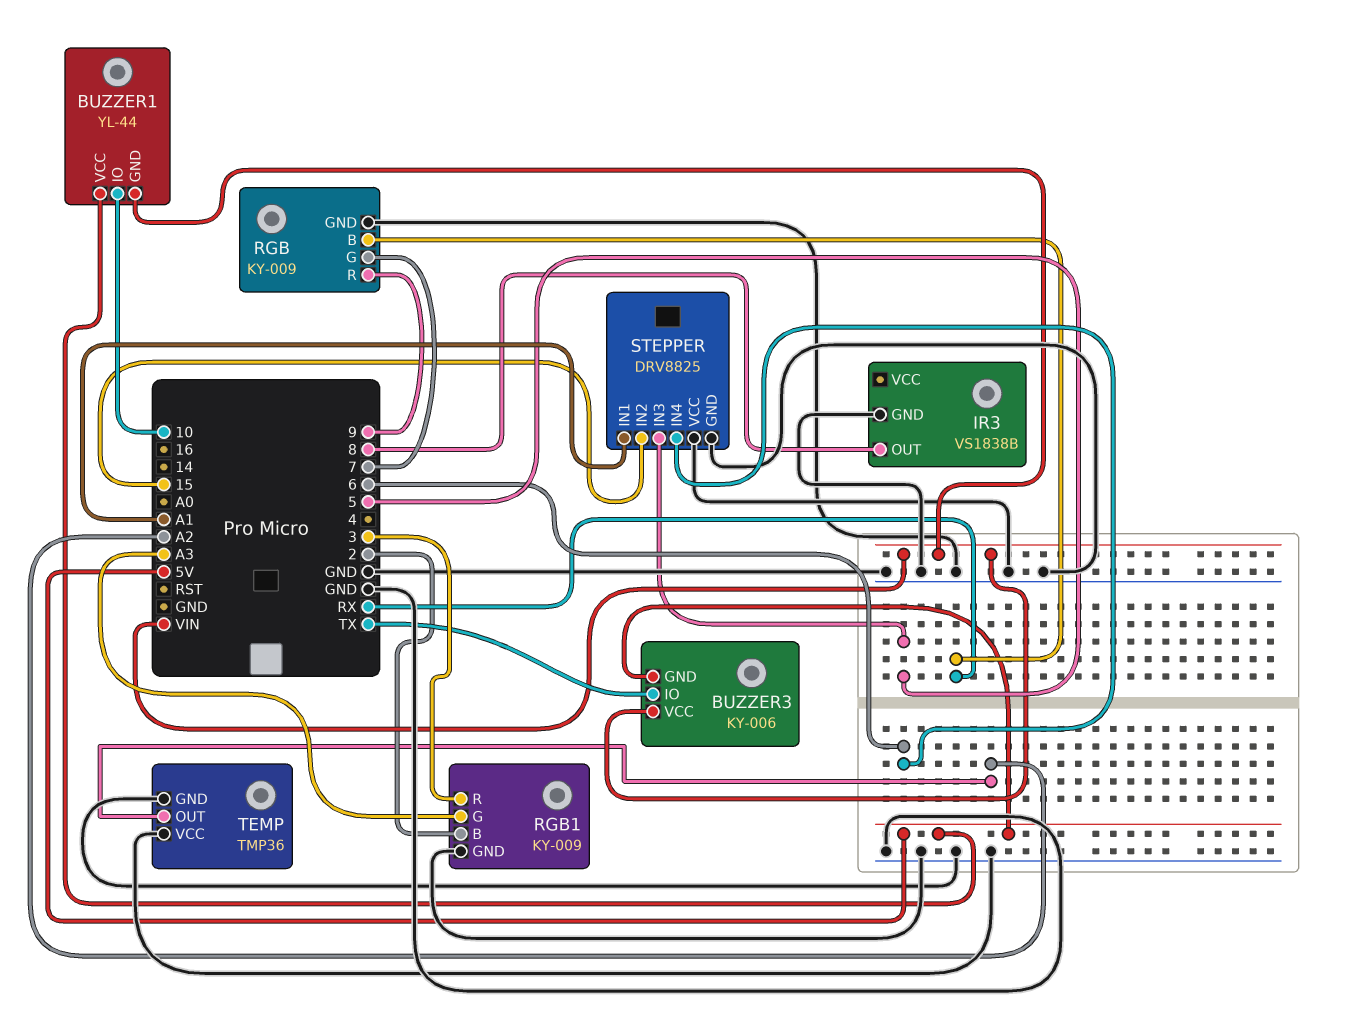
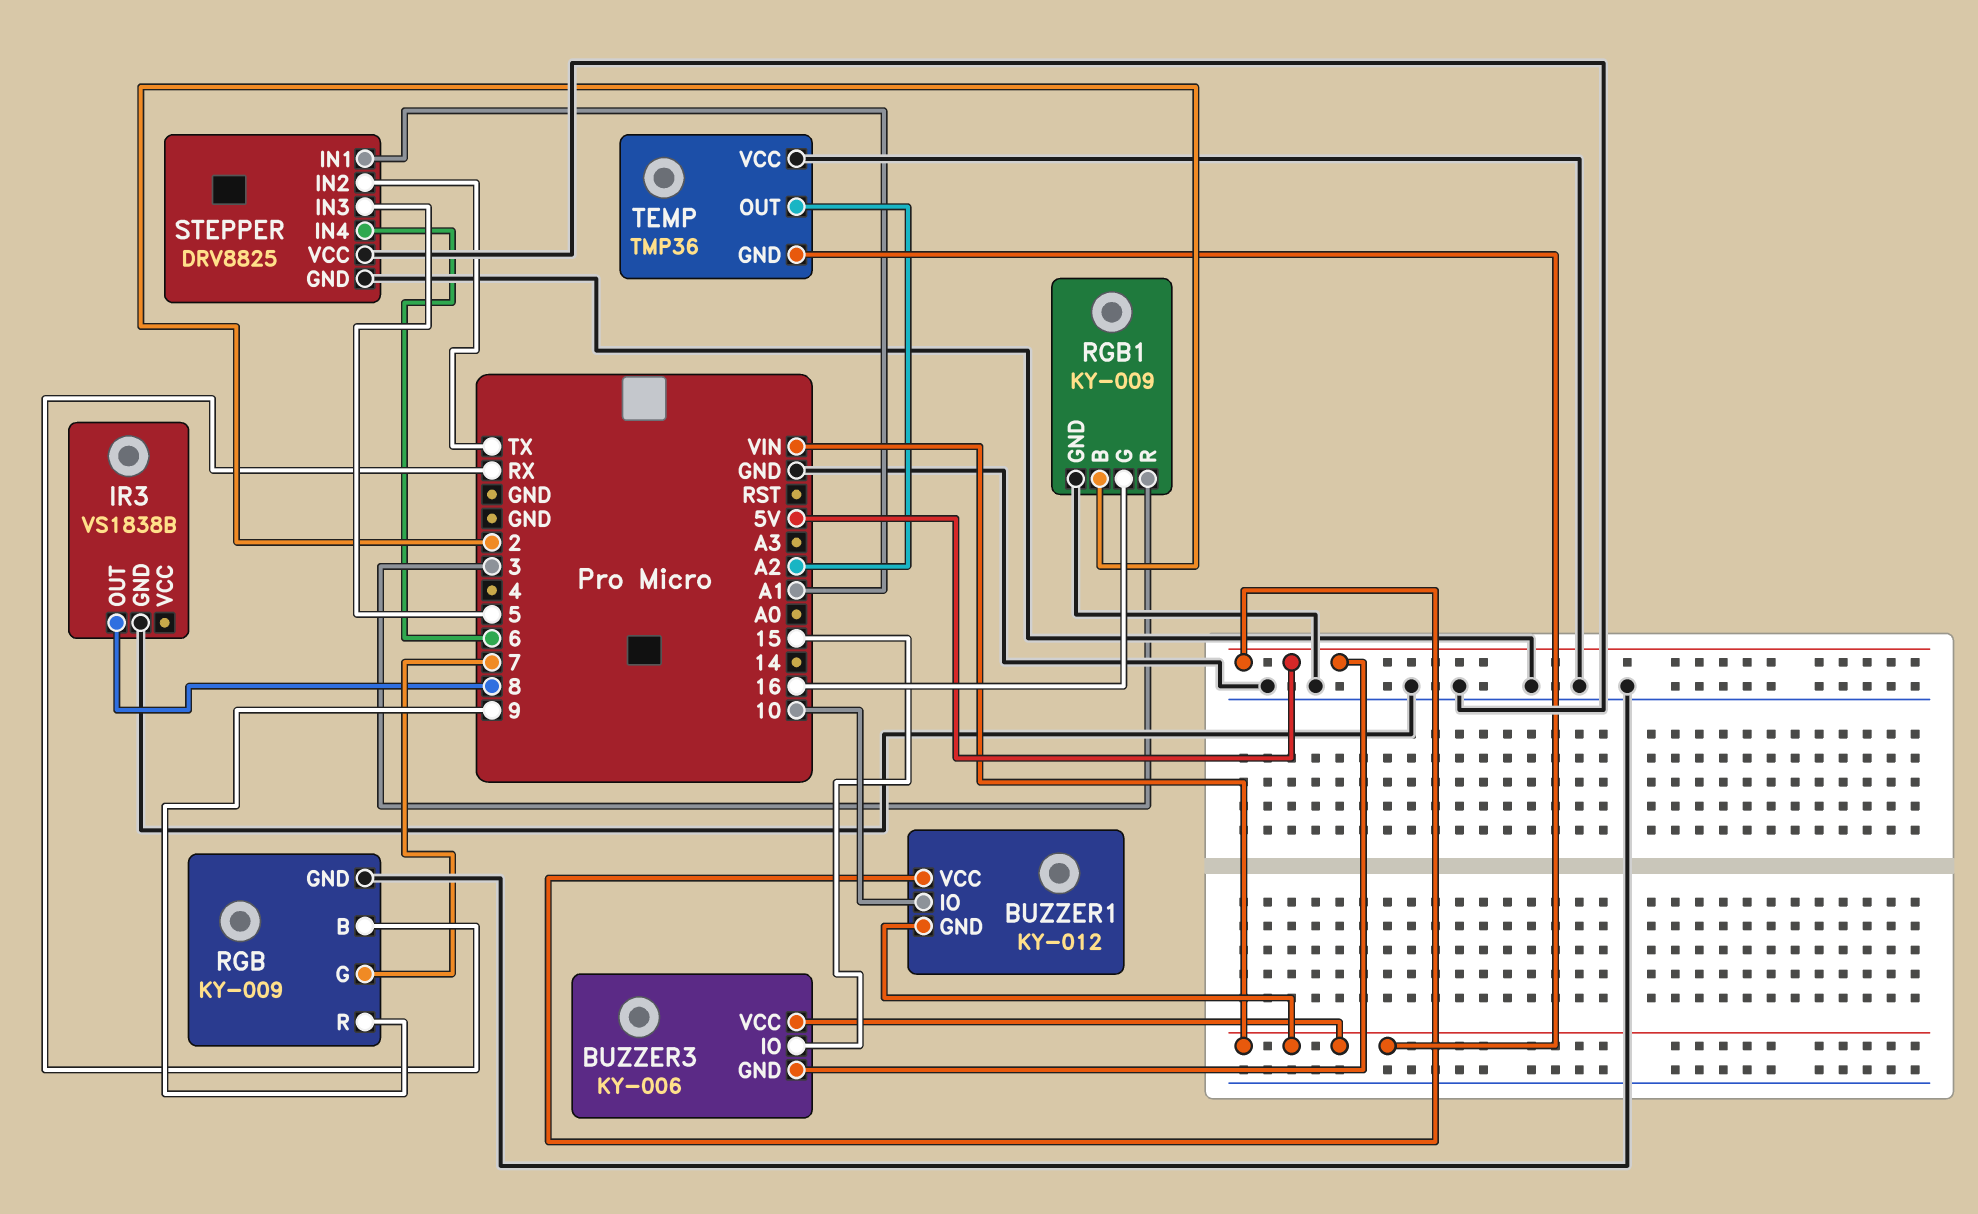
BUZZER1: YL-44 -> KY-012
BUZZER3 pin IO: TX -> 15
RGB1 pin G: A3 -> 16
STEPPER pin IN2: 15 -> TX
TEMP pin GND: GND -> VIN

